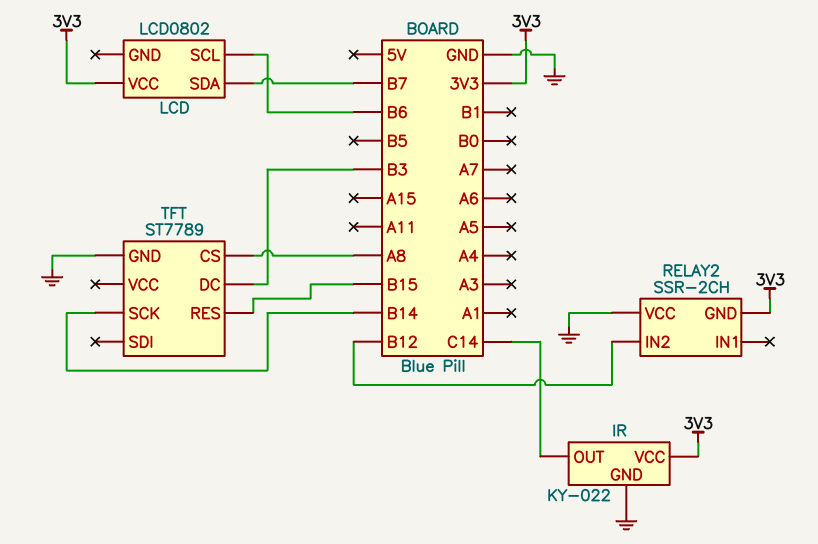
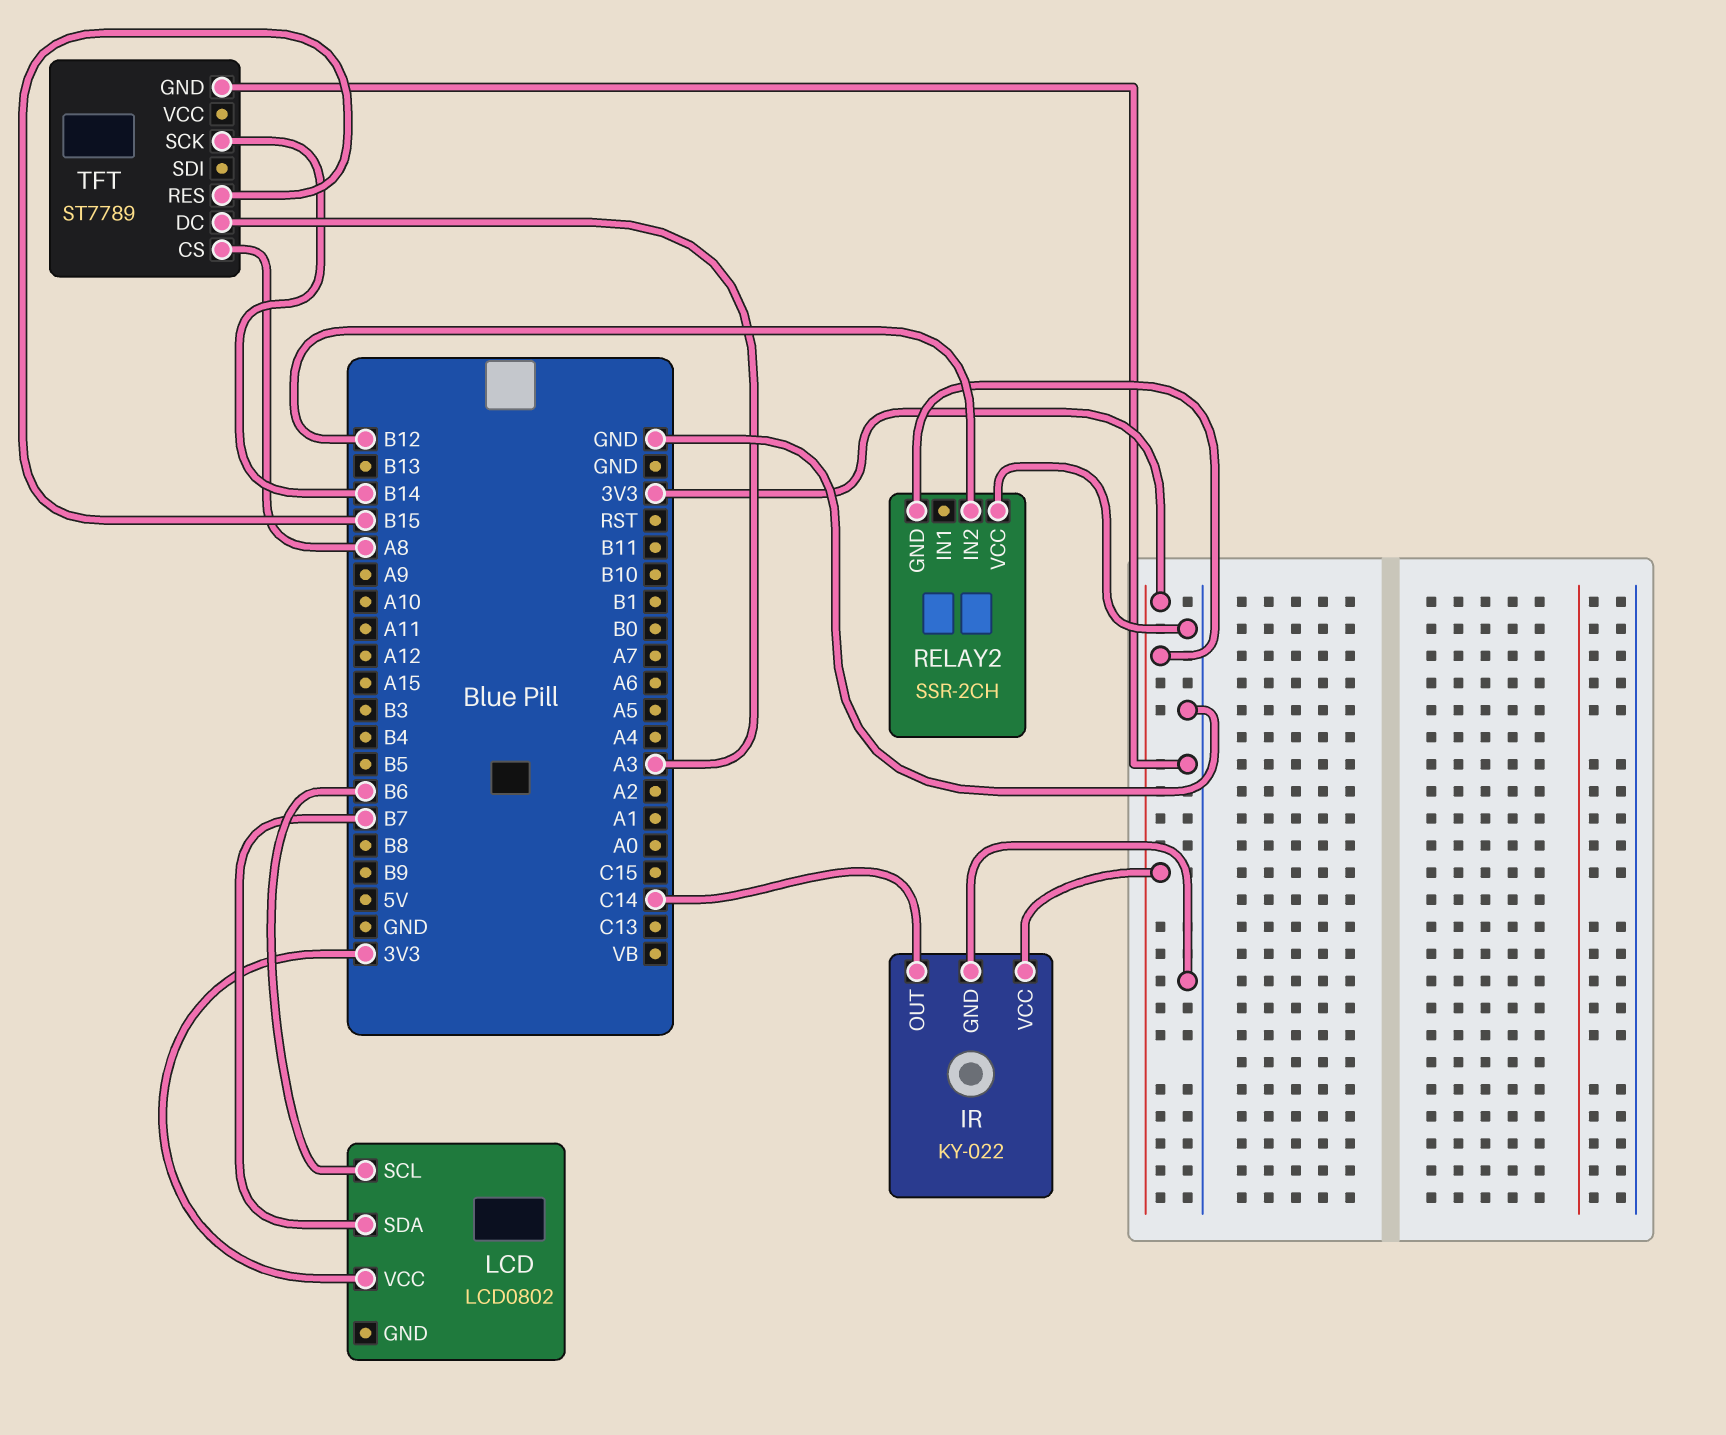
TFT pin DC: B3 -> A3

